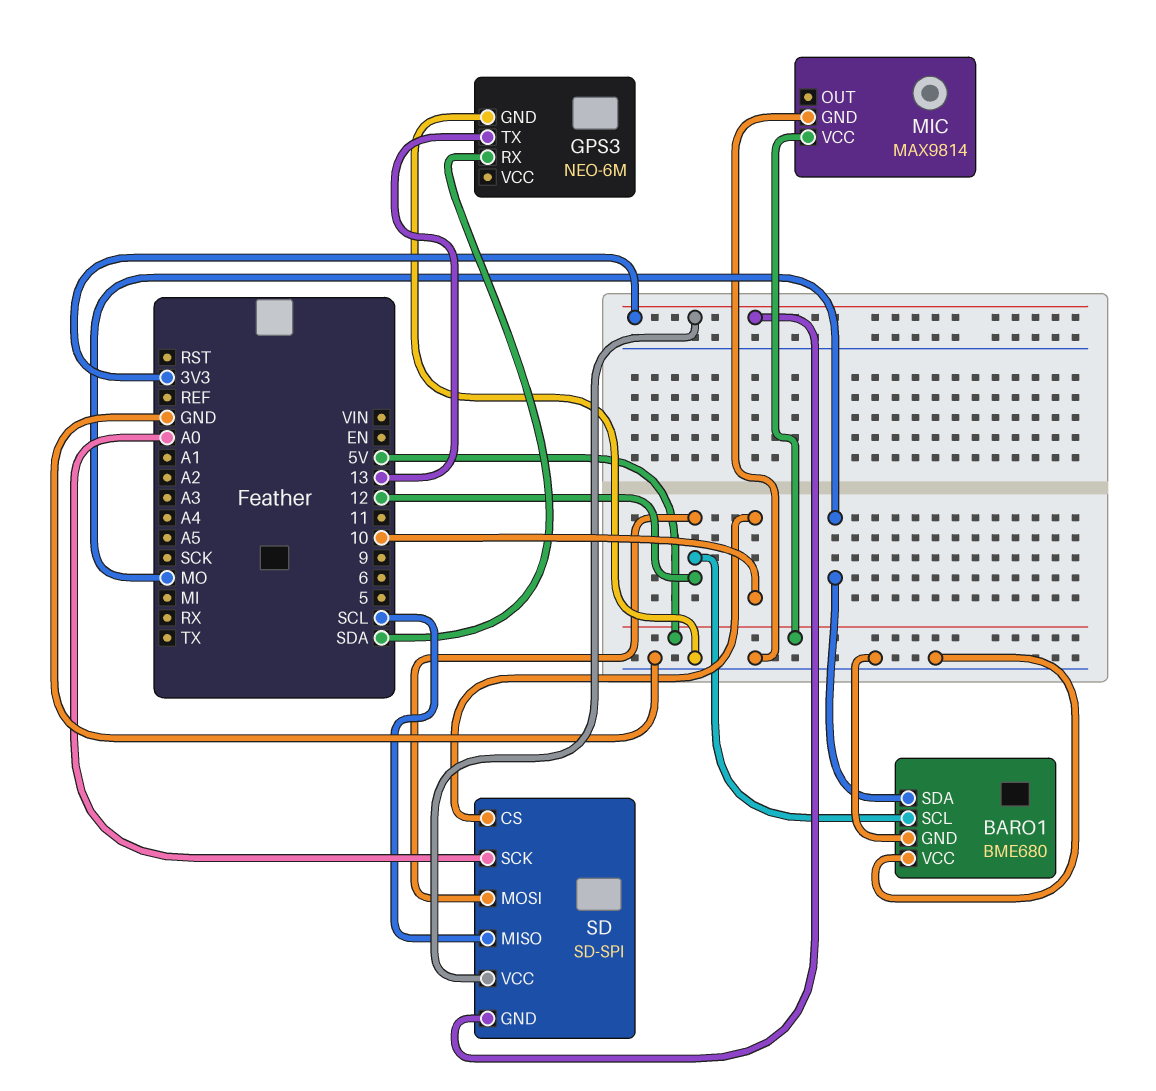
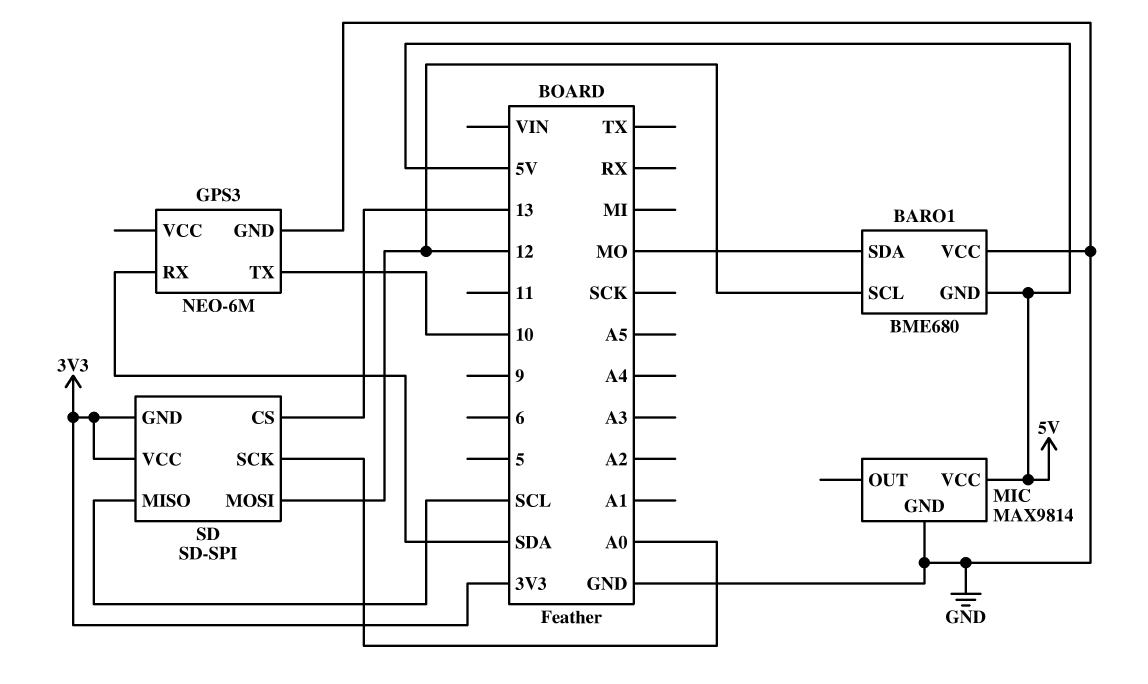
BARO1 pin GND: GND -> 5V
GPS3 pin TX: 13 -> 10
SD pin CS: 10 -> 13

